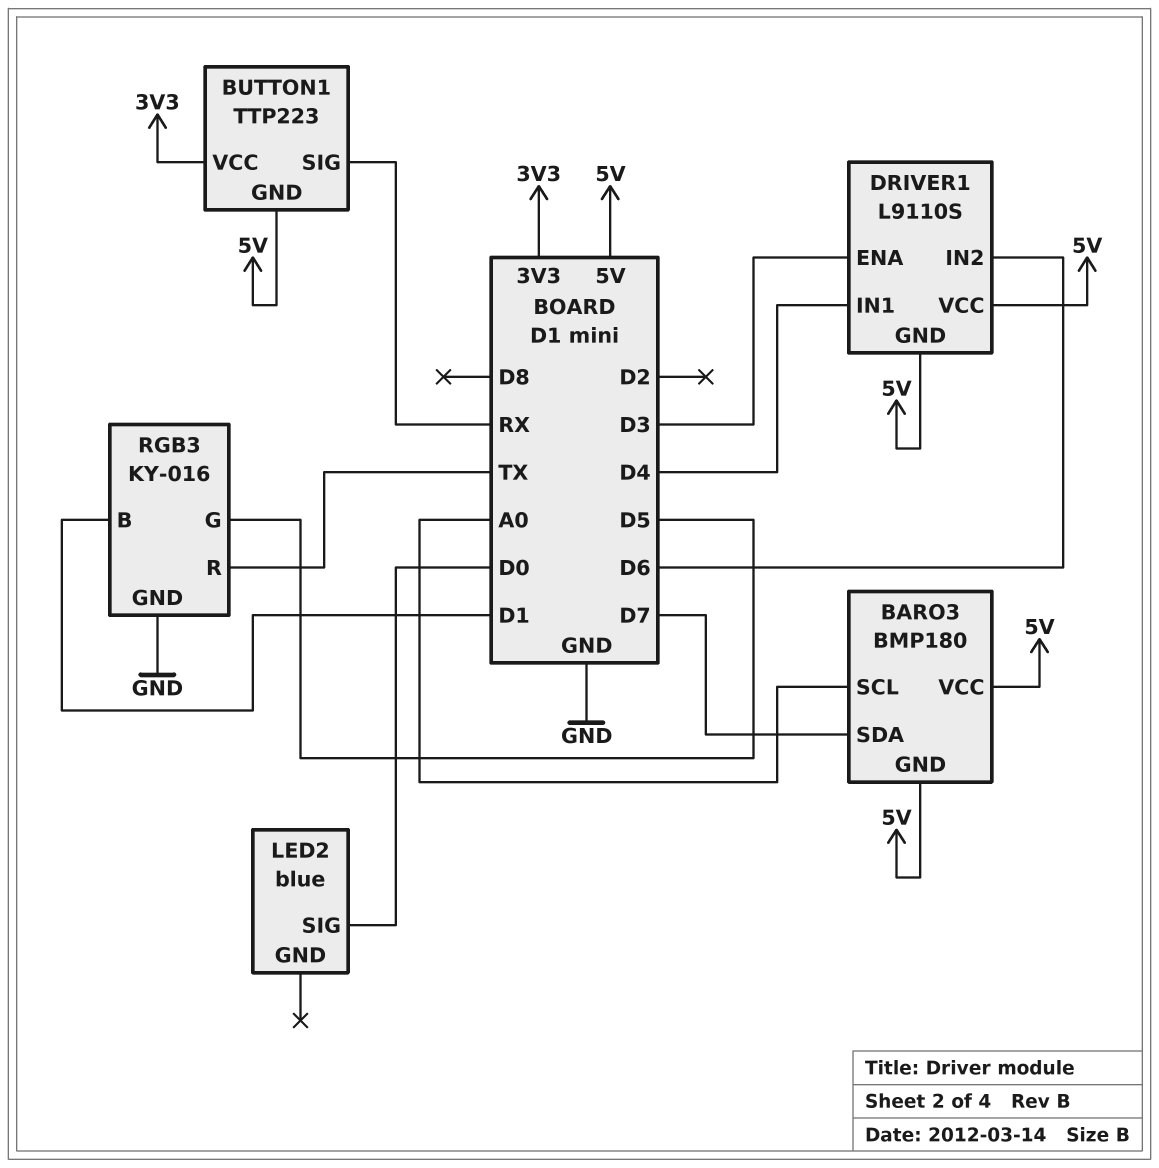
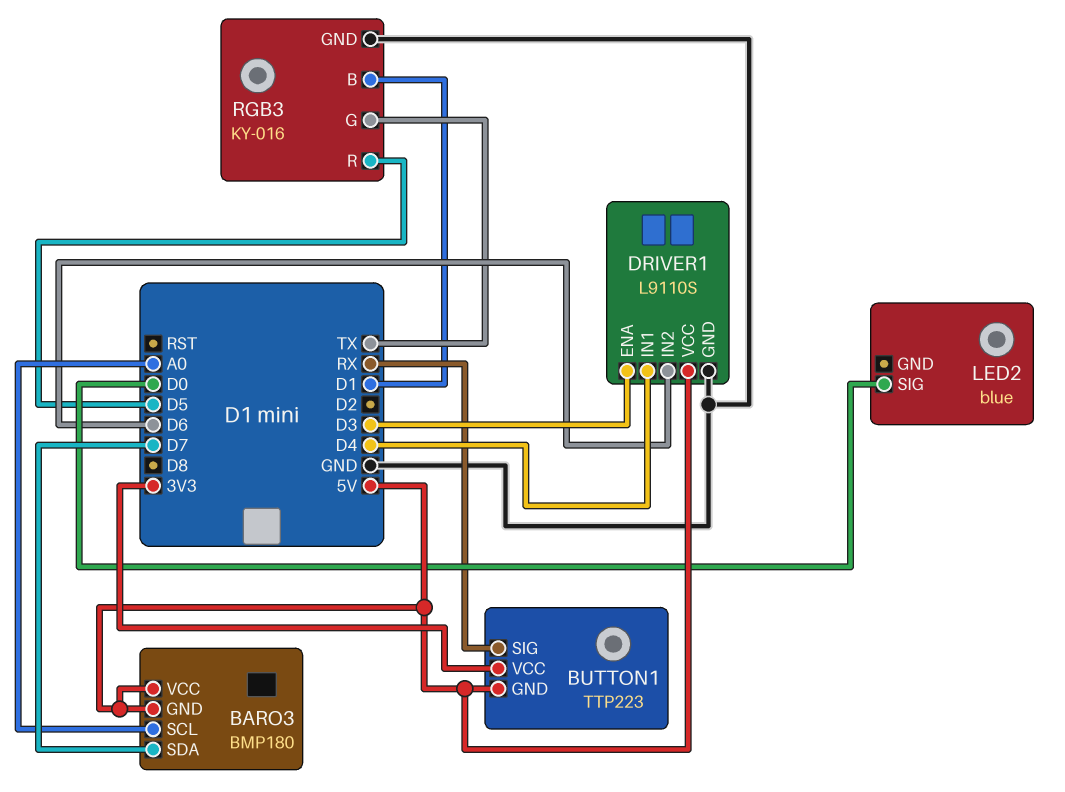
DRIVER1 pin GND: 5V -> GND
RGB3 pin G: D5 -> TX
RGB3 pin R: TX -> D5

